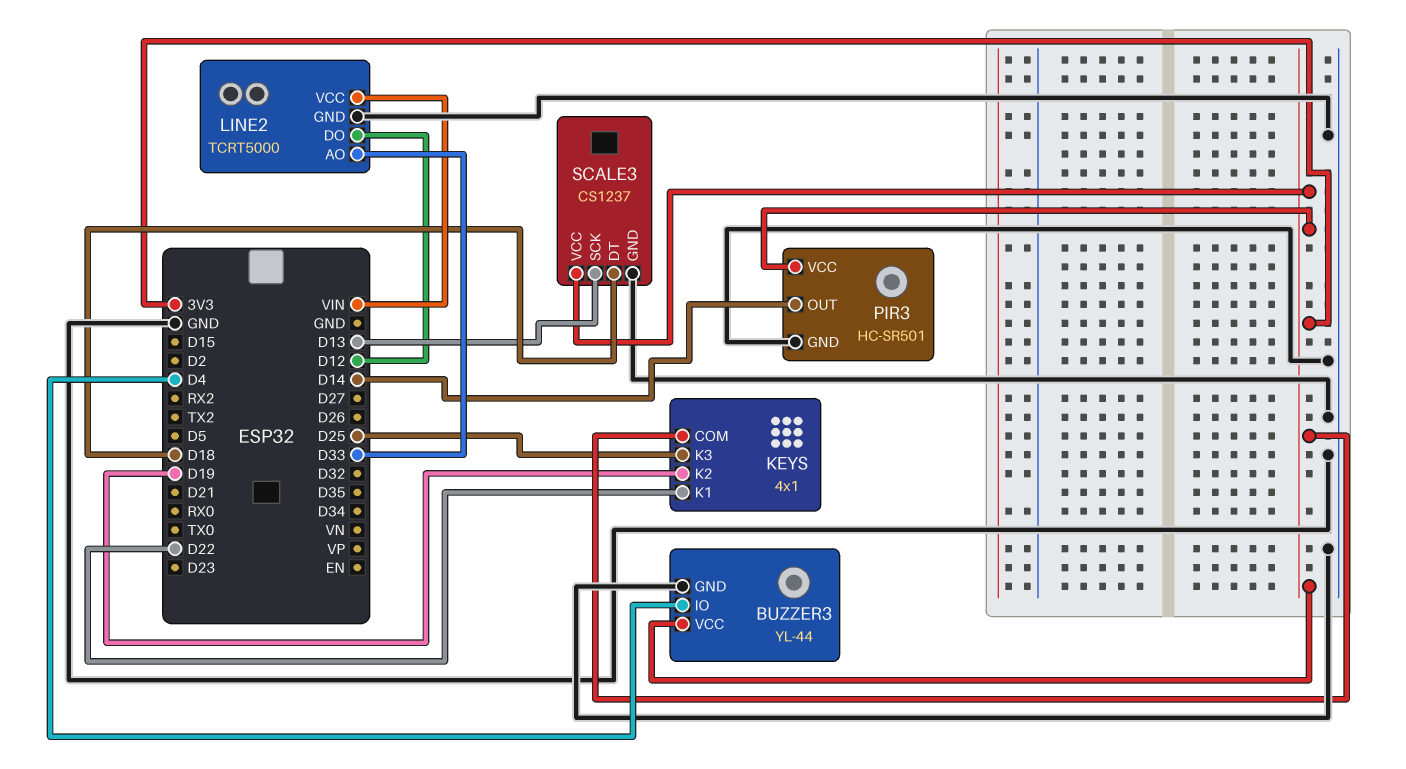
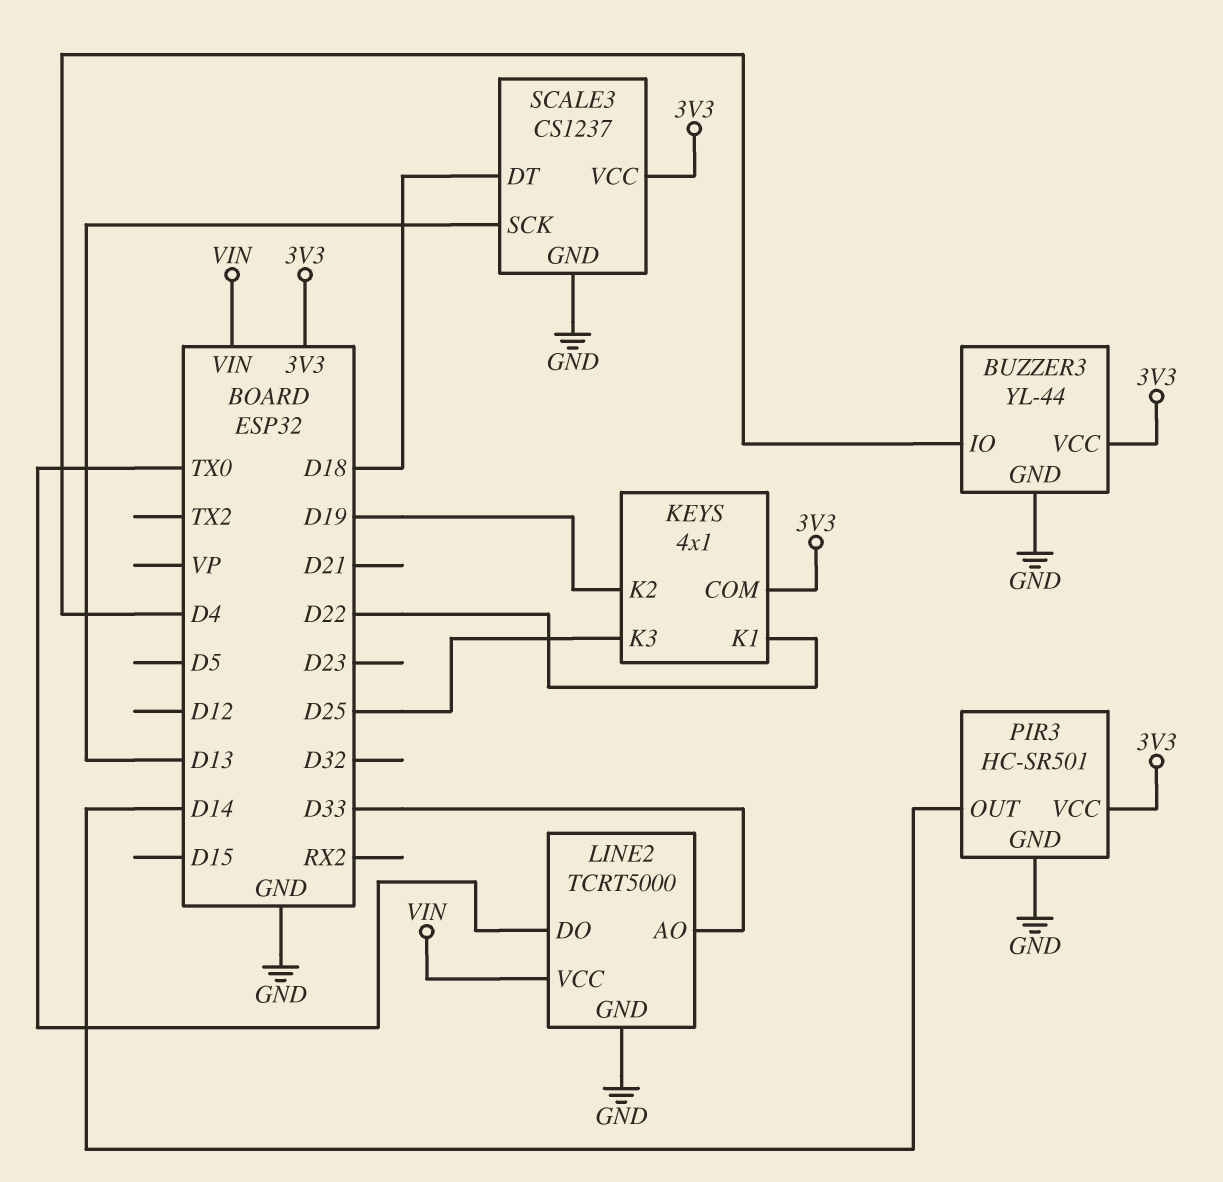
LINE2 pin DO: D12 -> TX0

